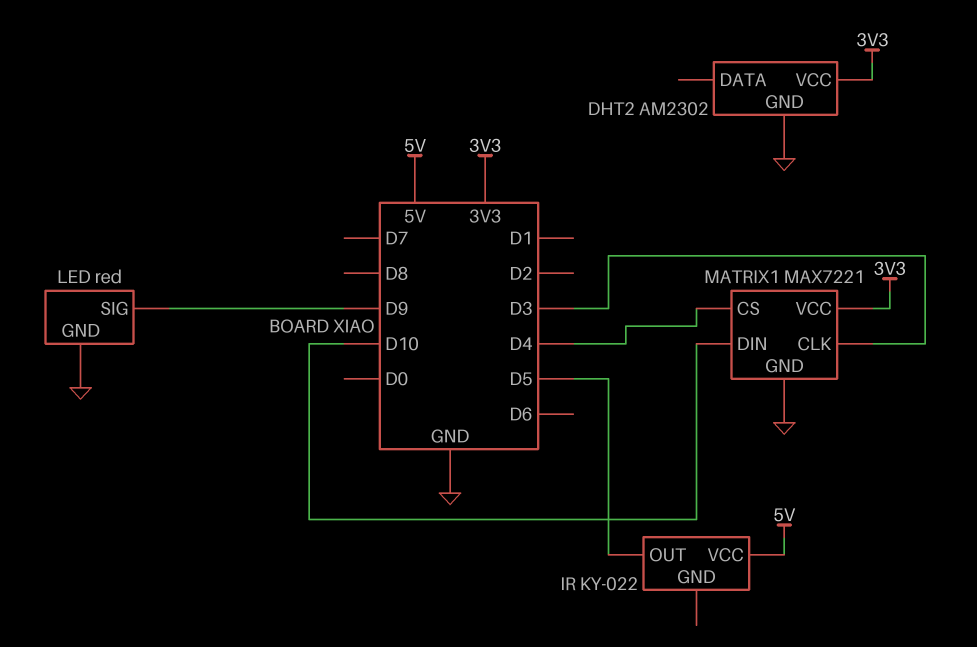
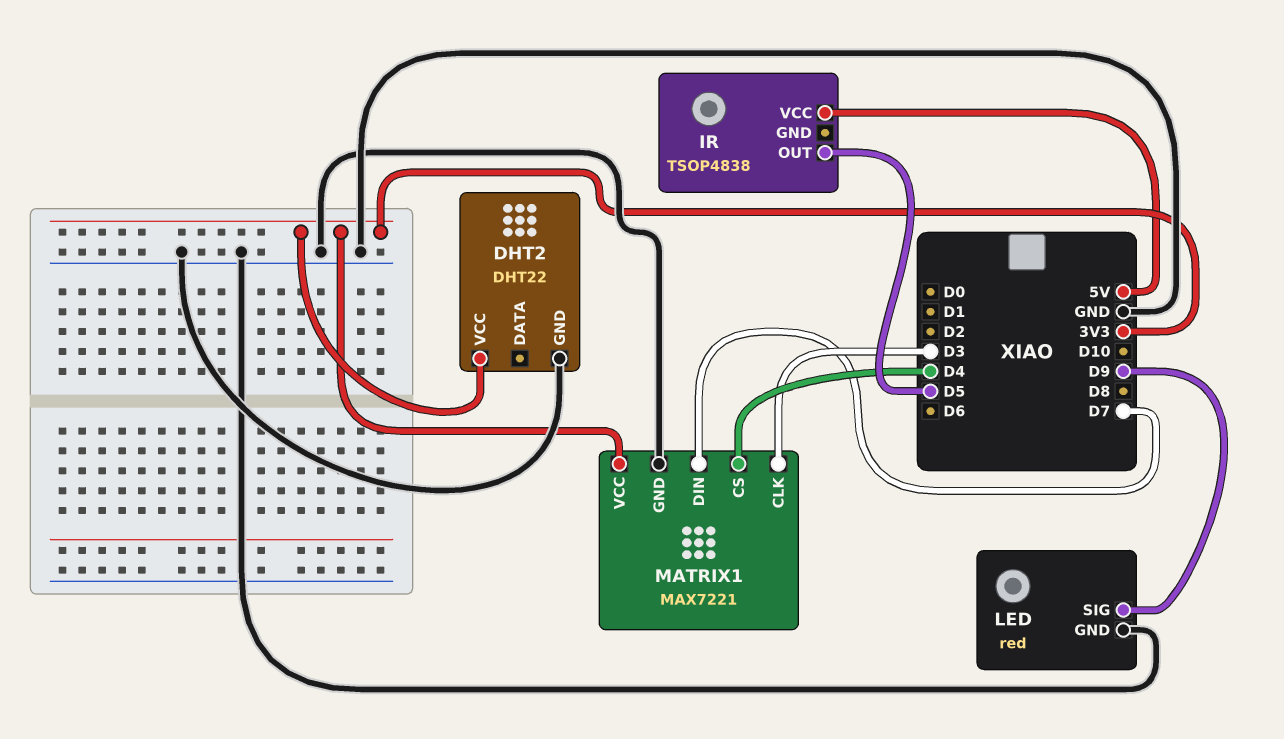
DHT2: AM2302 -> DHT22
IR: KY-022 -> TSOP4838
MATRIX1 pin DIN: D10 -> D7

